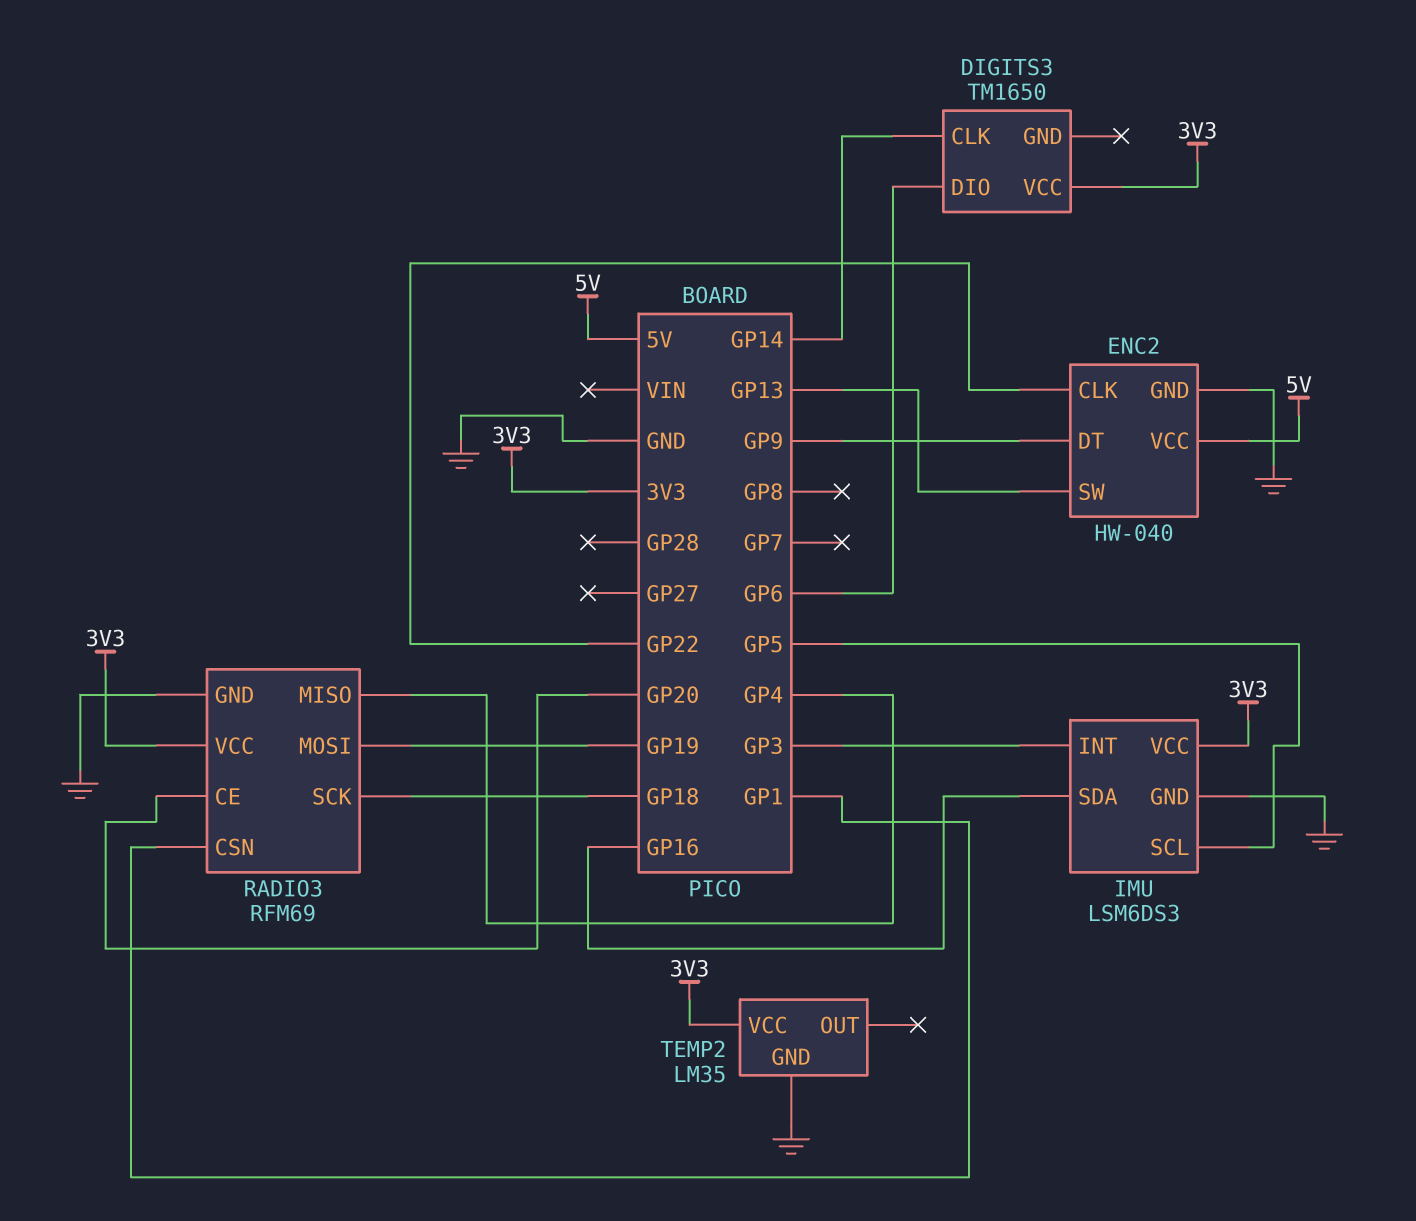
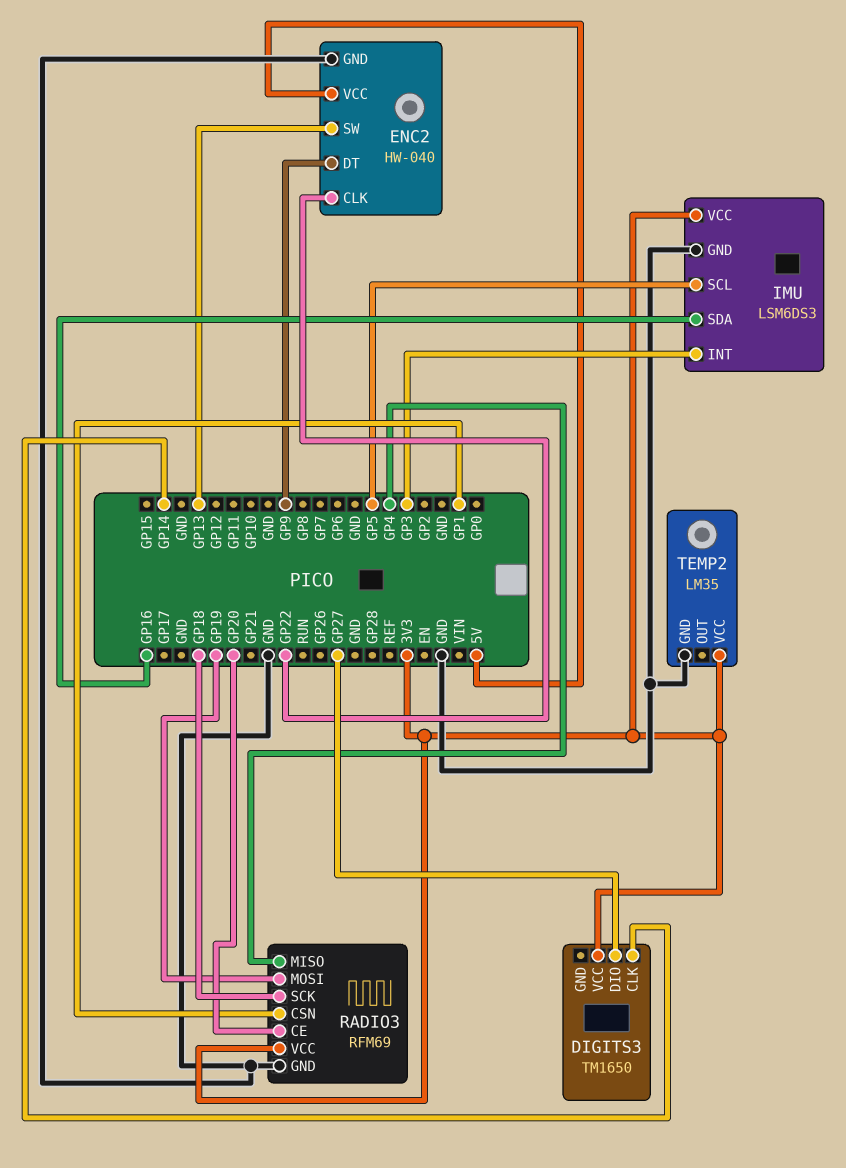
DIGITS3 pin DIO: GP6 -> GP27

